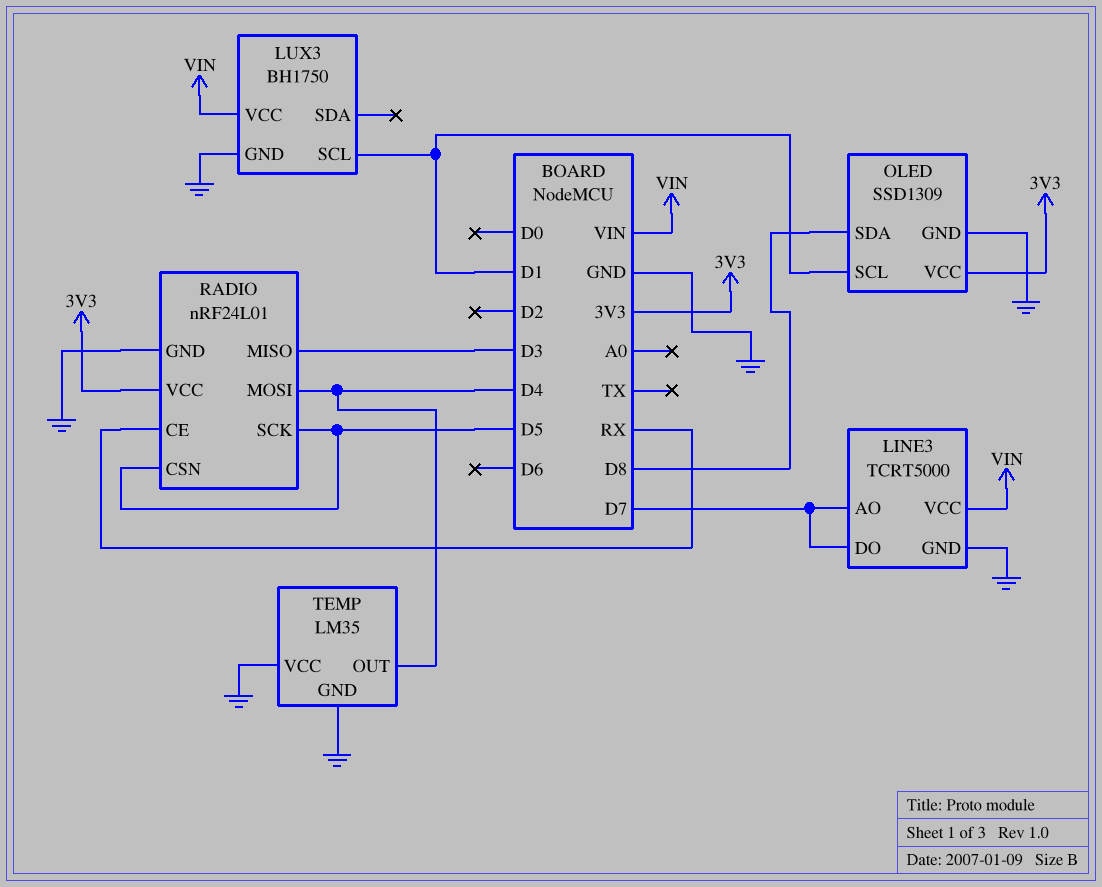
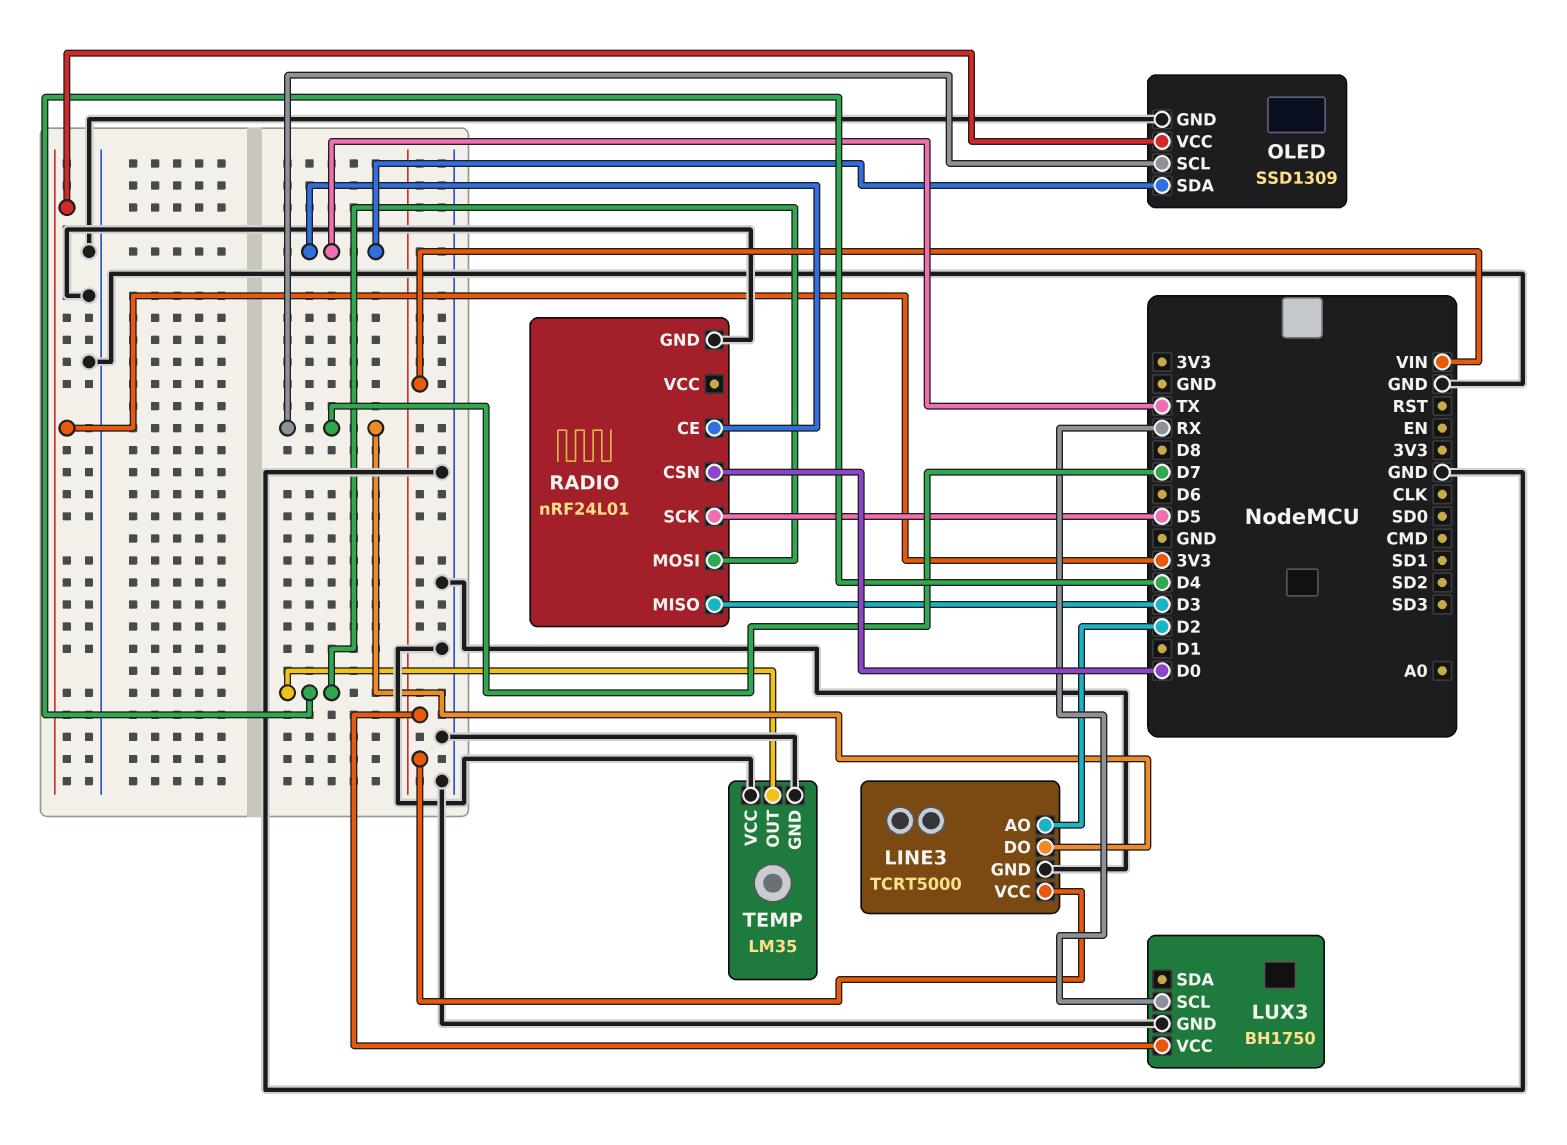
LINE3 pin AO: D7 -> D2
LUX3 pin SCL: D1 -> RX
OLED pin SCL: D1 -> D7
OLED pin SDA: D8 -> TX
RADIO pin CE: RX -> TX
RADIO pin CSN: D5 -> D0
RADIO pin VCC: 3V3 -> none

